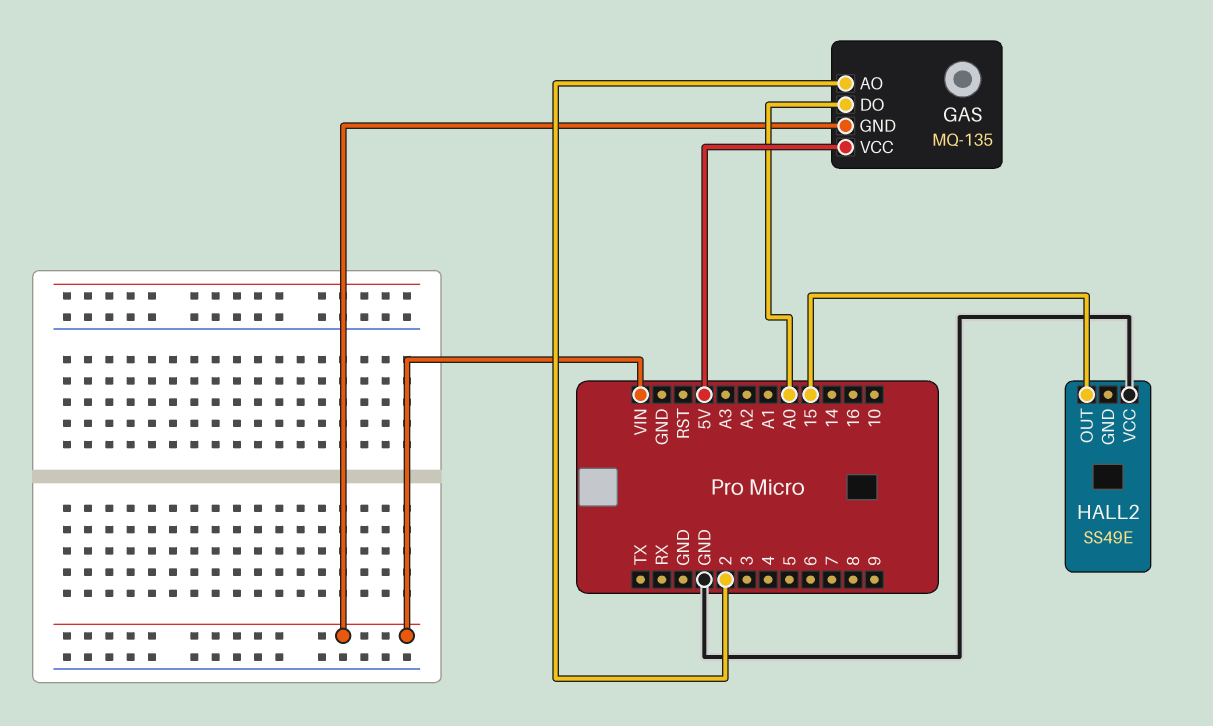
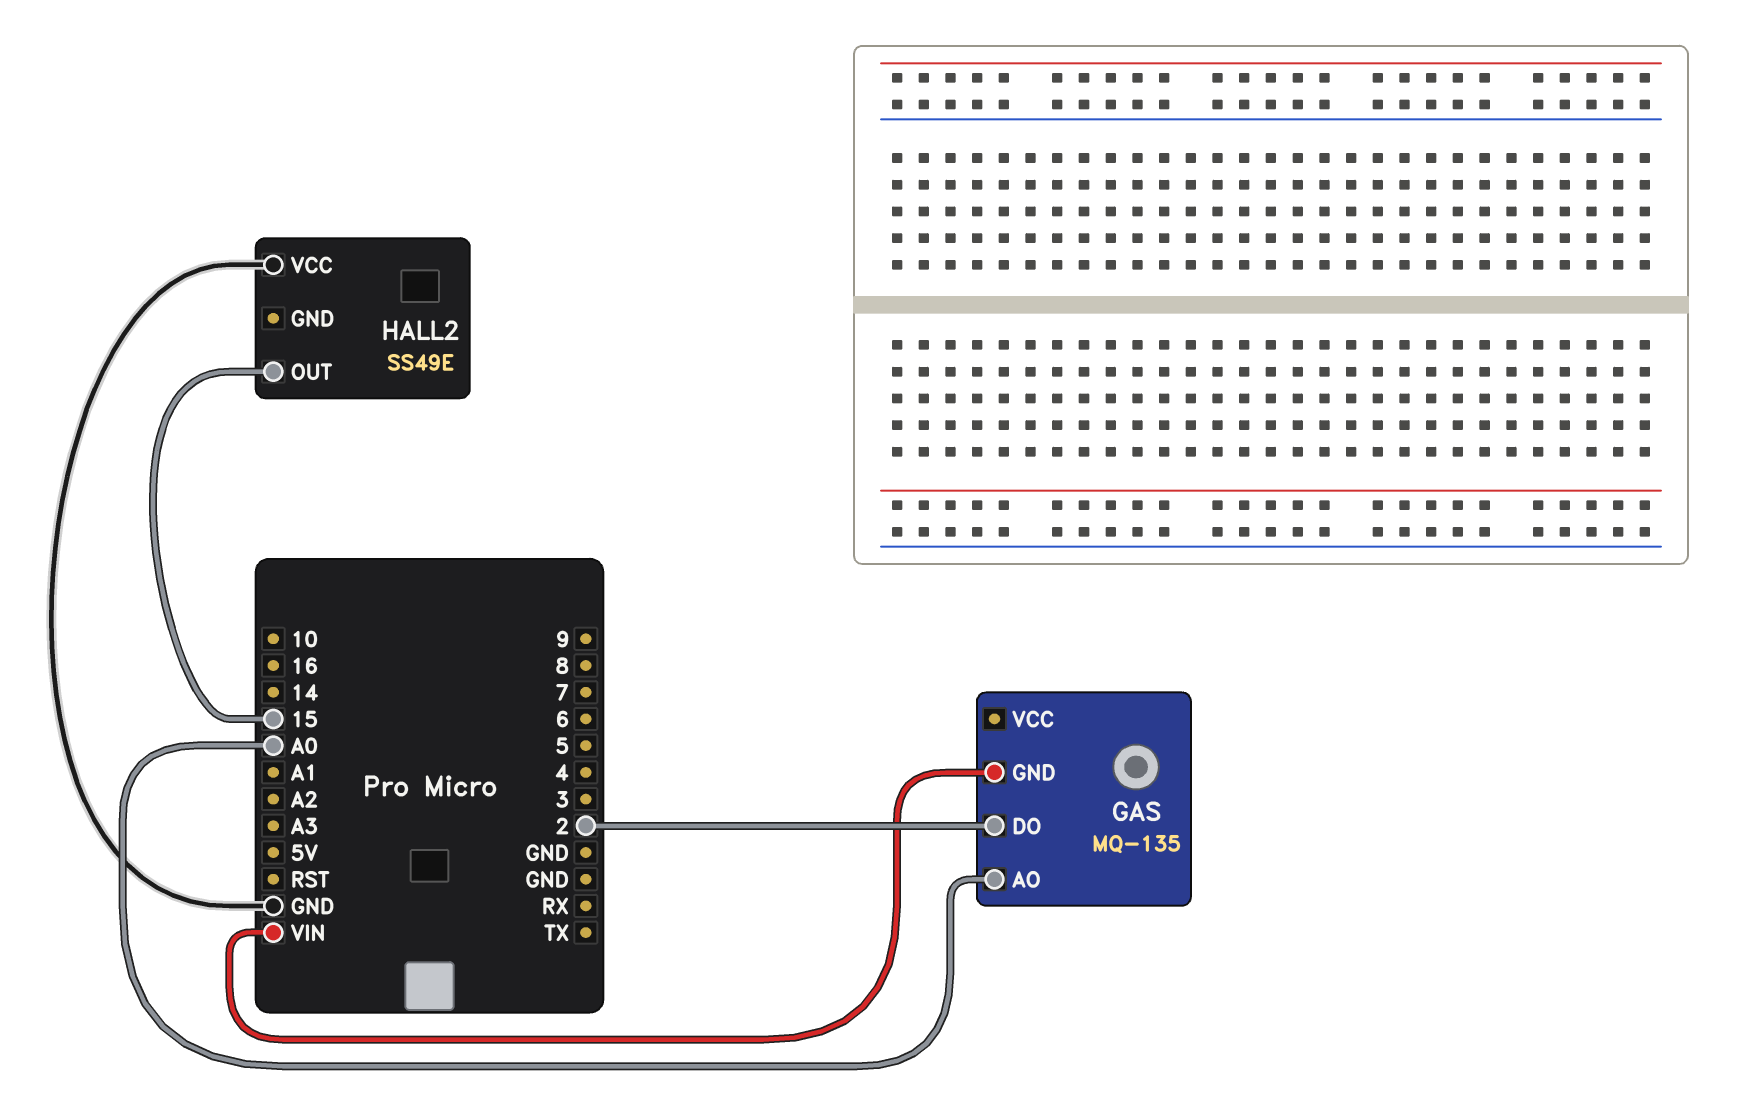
GAS pin AO: 2 -> A0
GAS pin DO: A0 -> 2
GAS pin VCC: 5V -> none

